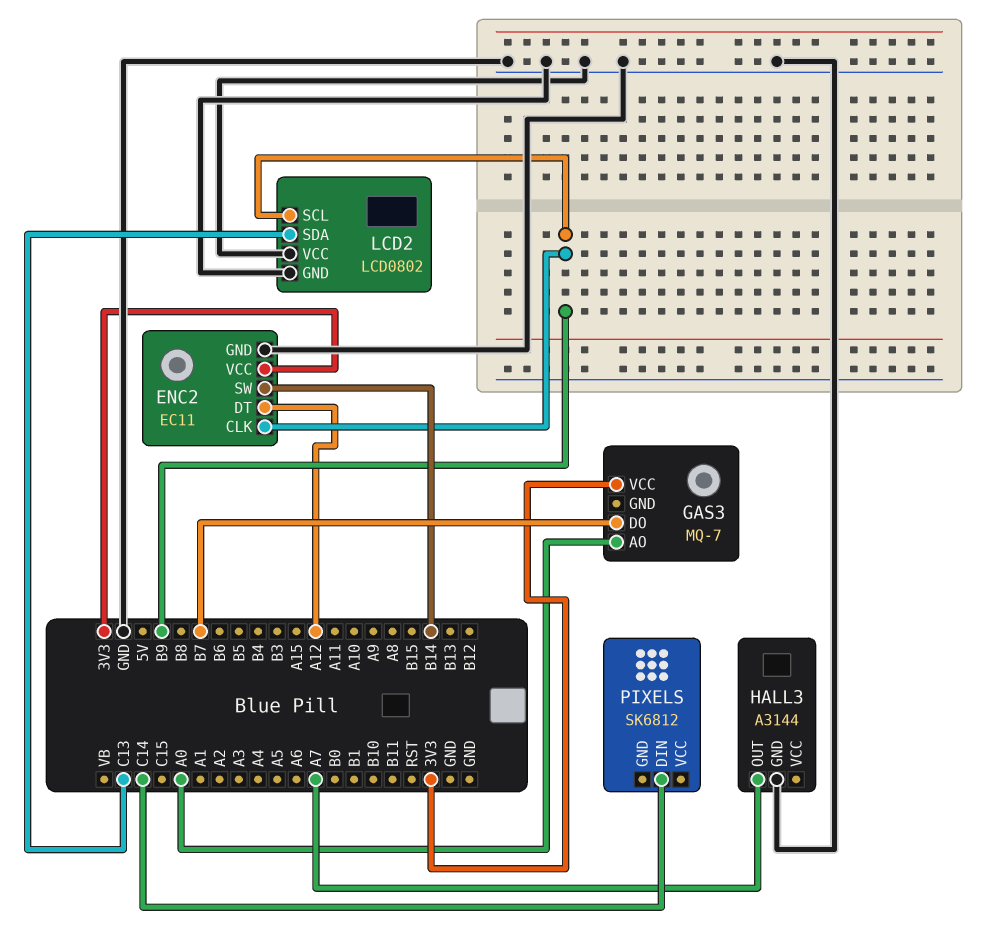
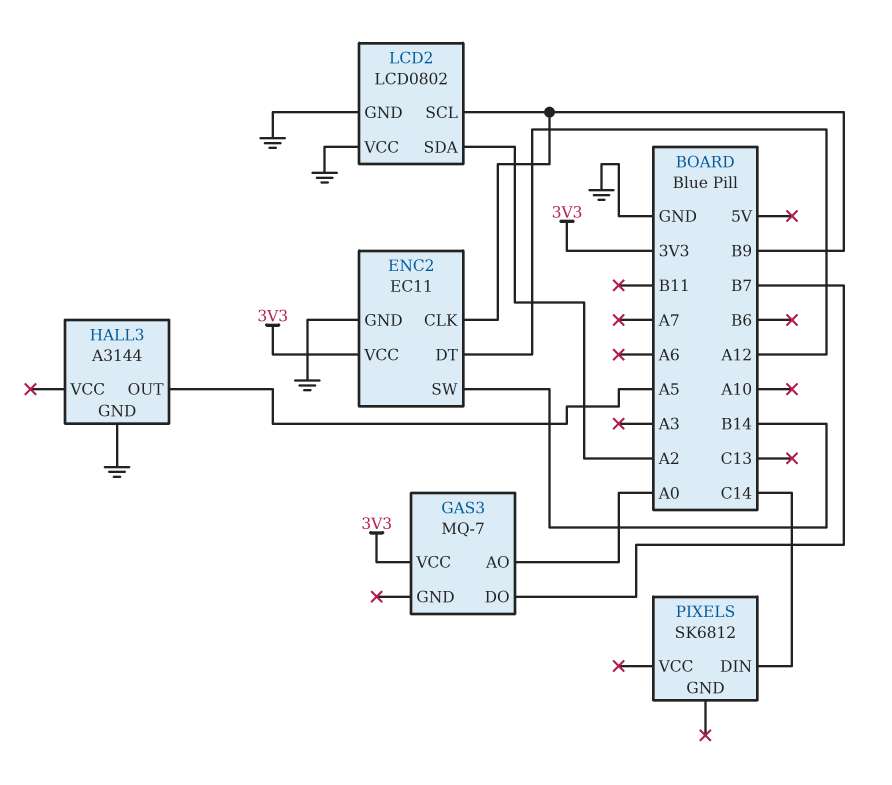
HALL3 pin OUT: A7 -> A5
LCD2 pin SDA: C13 -> A2

